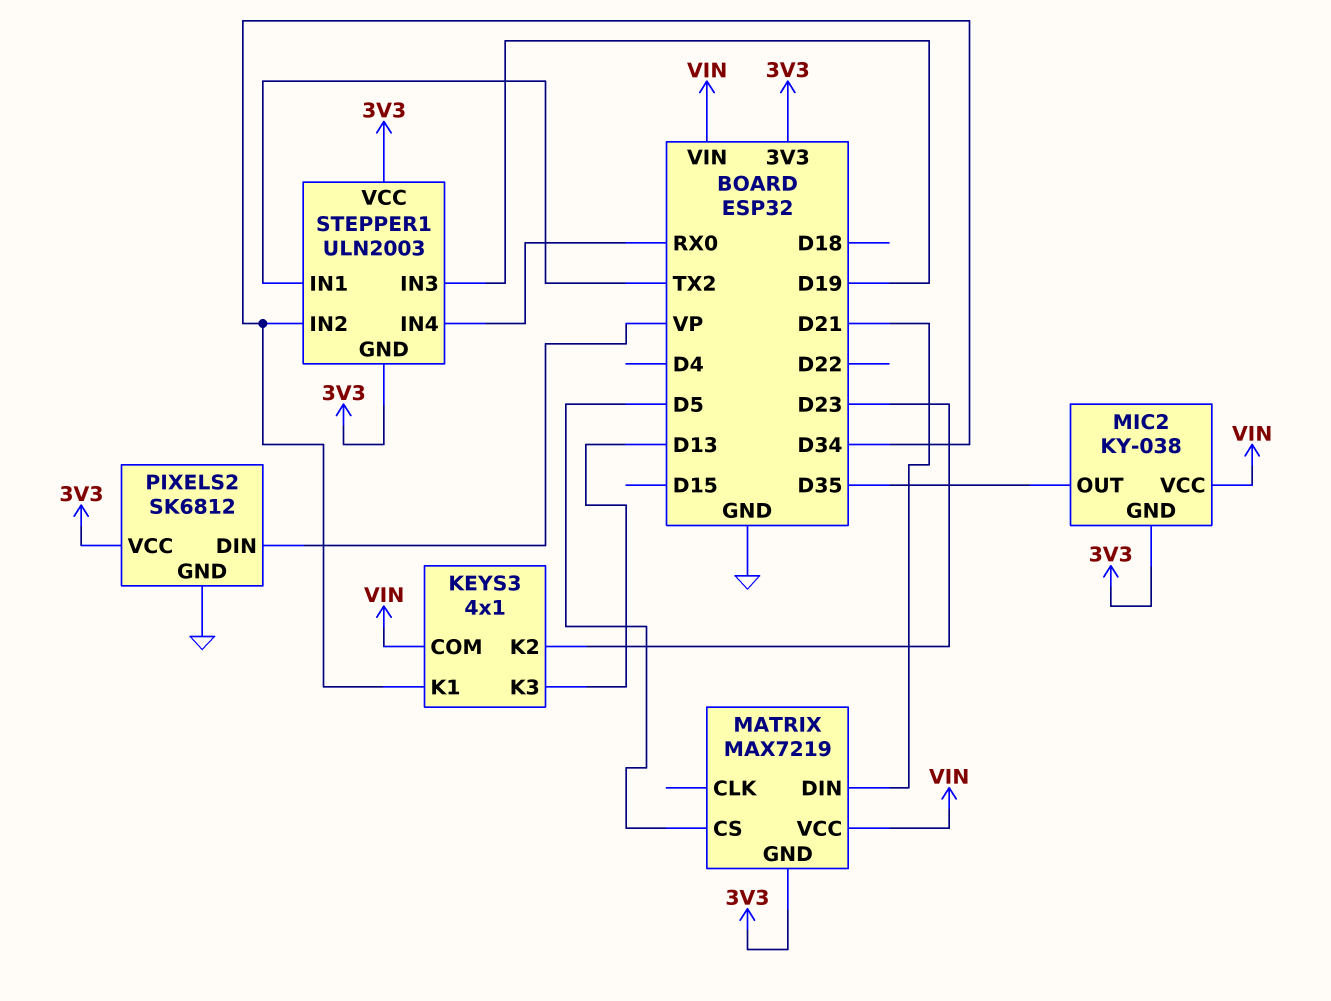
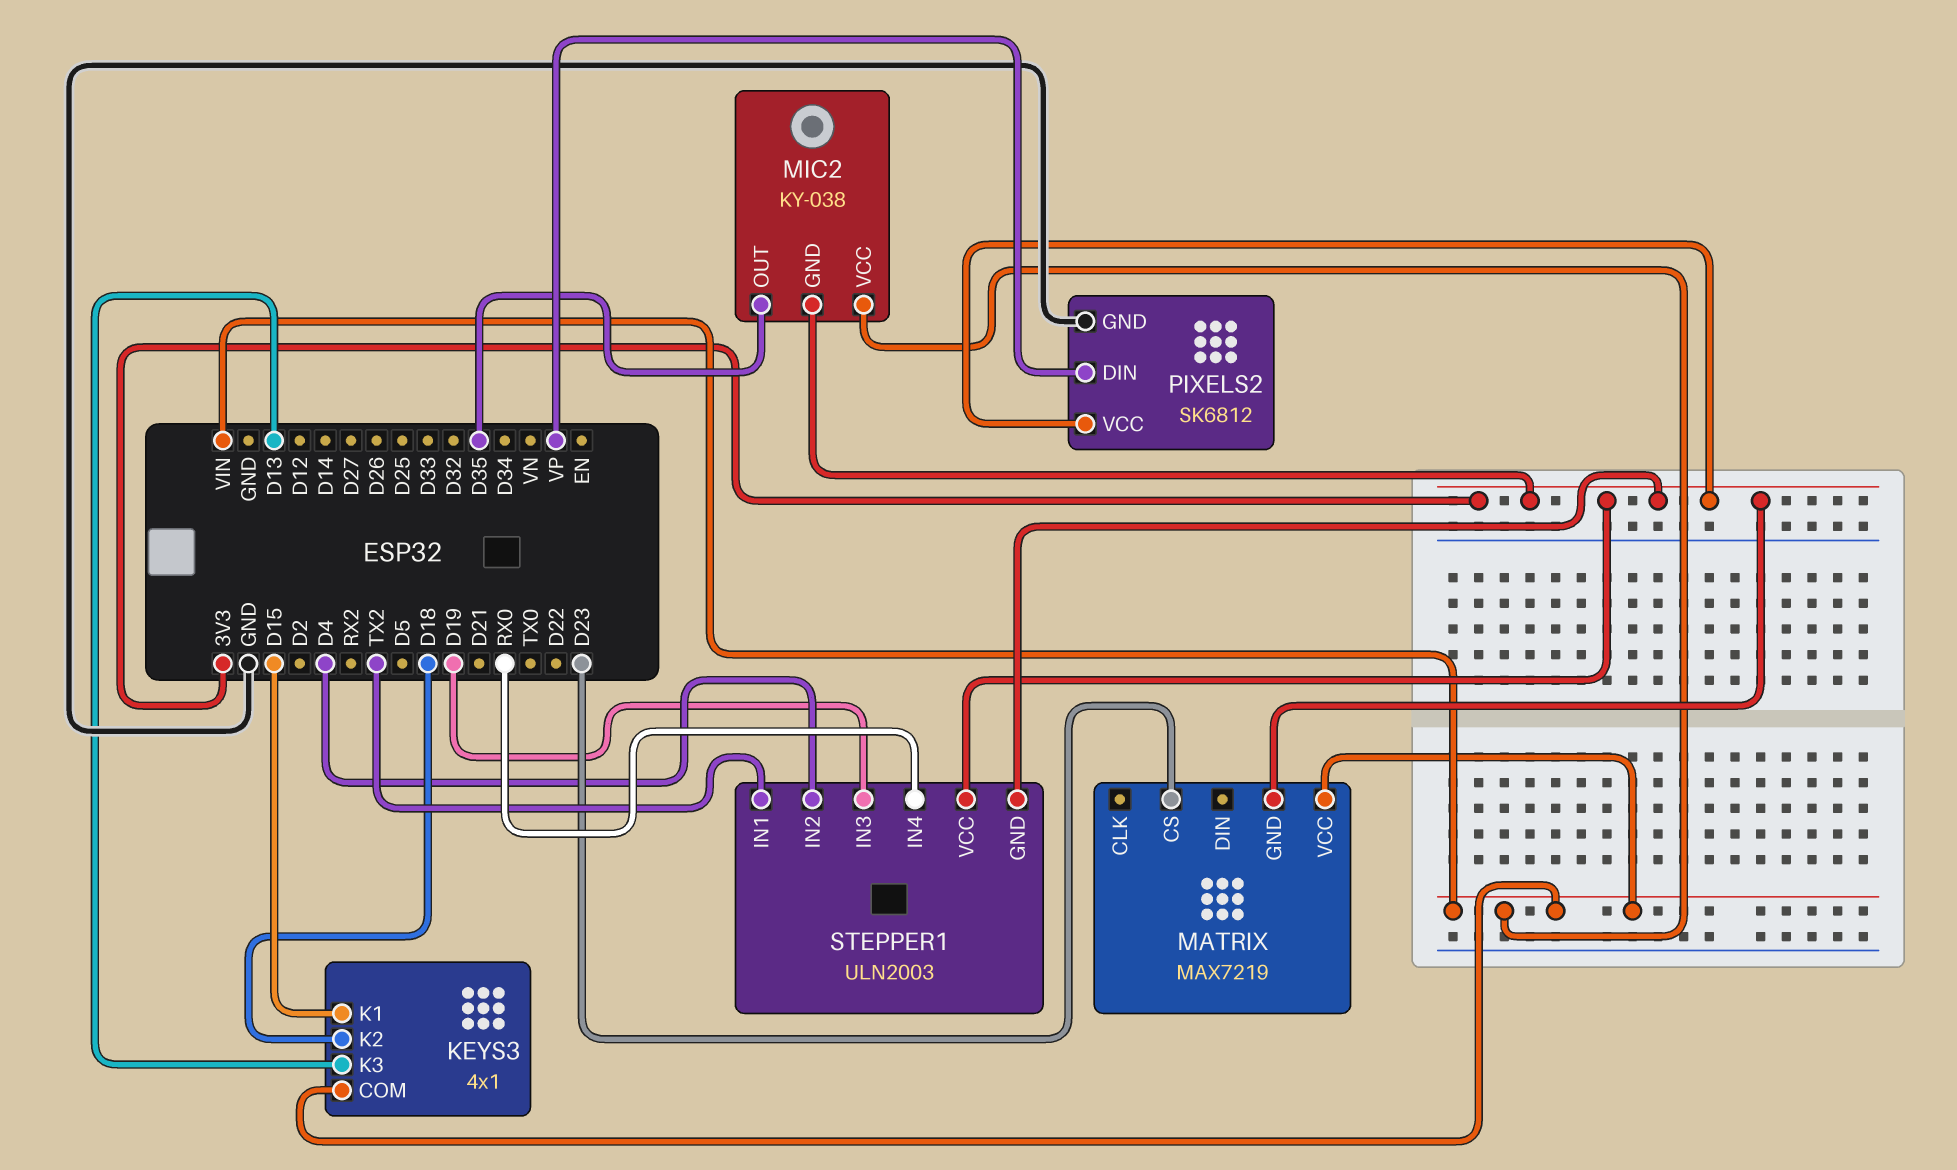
KEYS3 pin K1: D34 -> D15
KEYS3 pin K2: D23 -> D18
MATRIX pin CS: D5 -> D23
MATRIX pin DIN: D21 -> none
STEPPER1 pin IN2: D34 -> D4

